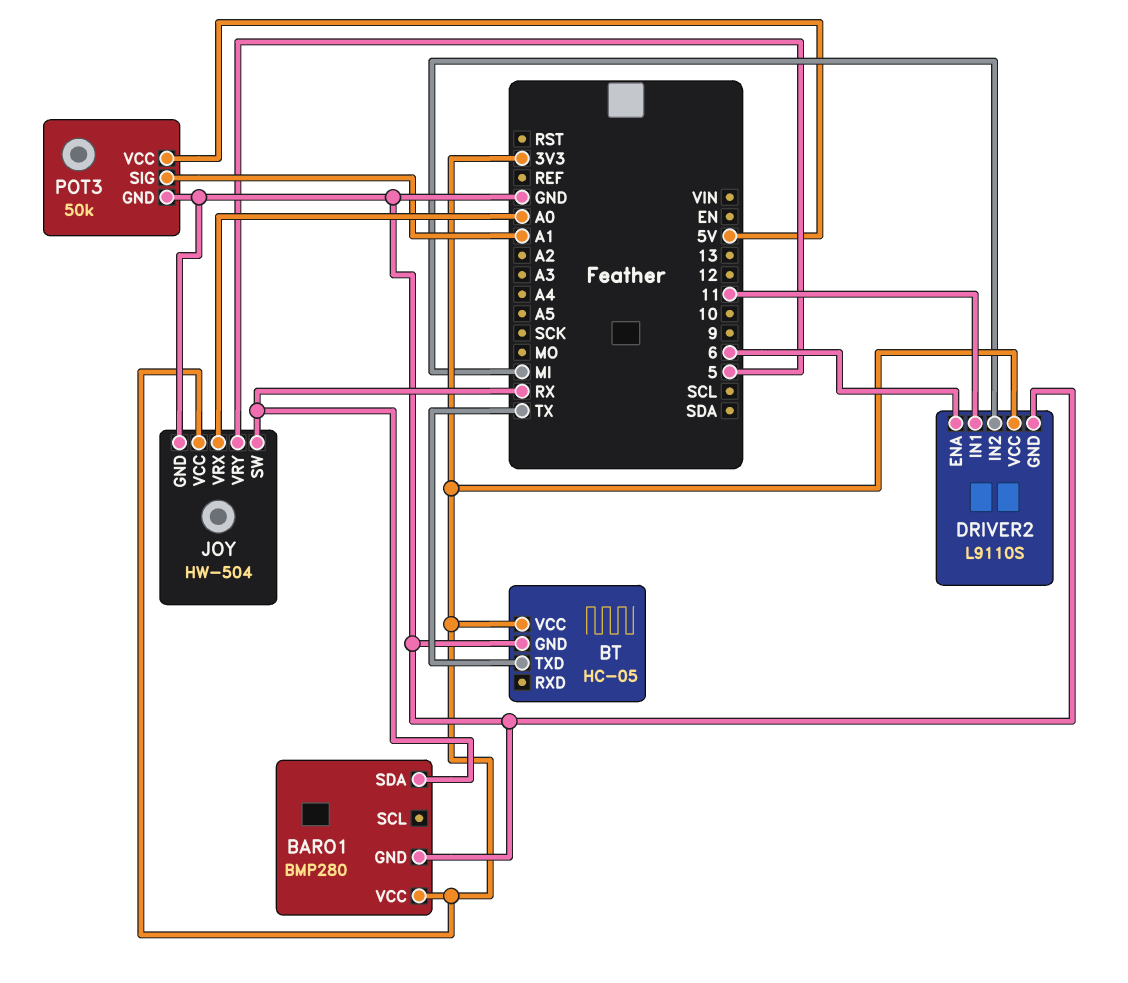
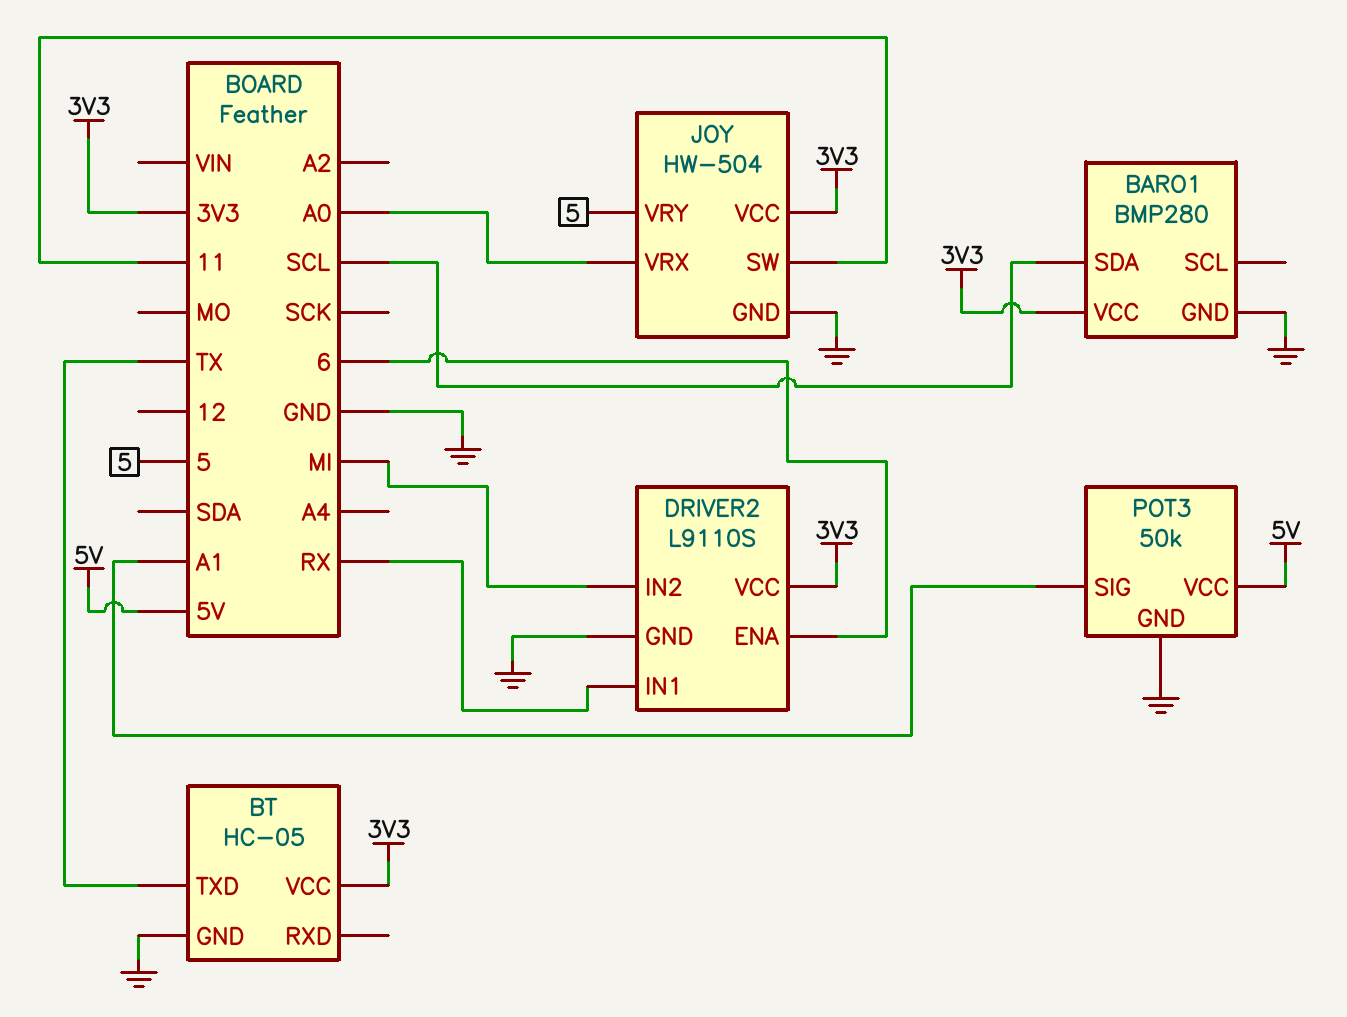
BARO1 pin SDA: RX -> SCL
DRIVER2 pin IN1: 11 -> RX
JOY pin SW: RX -> 11

